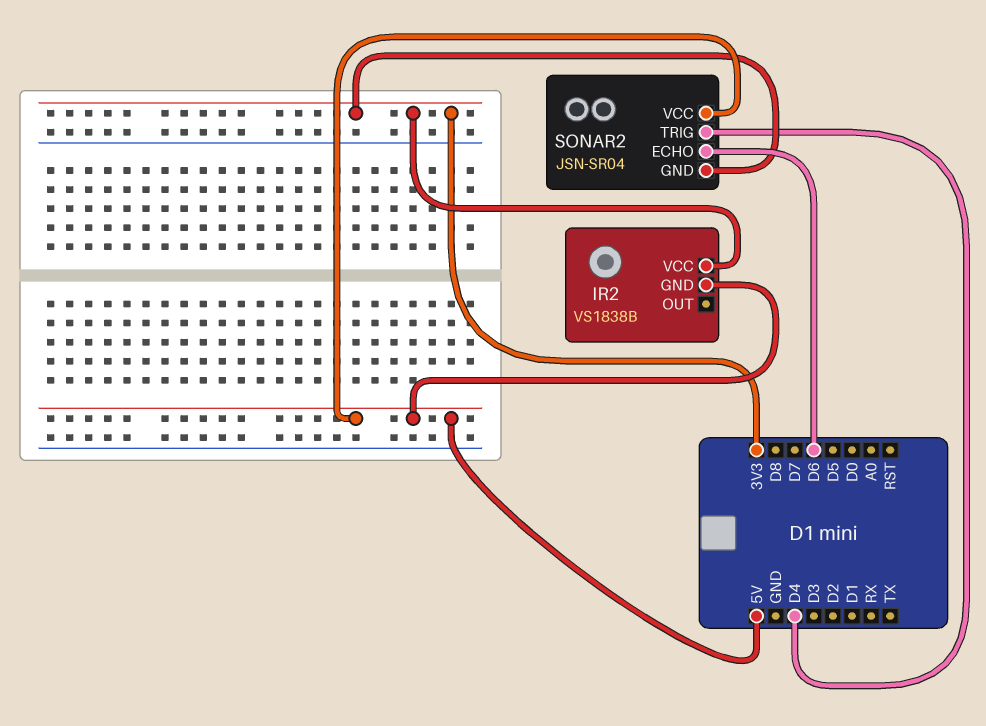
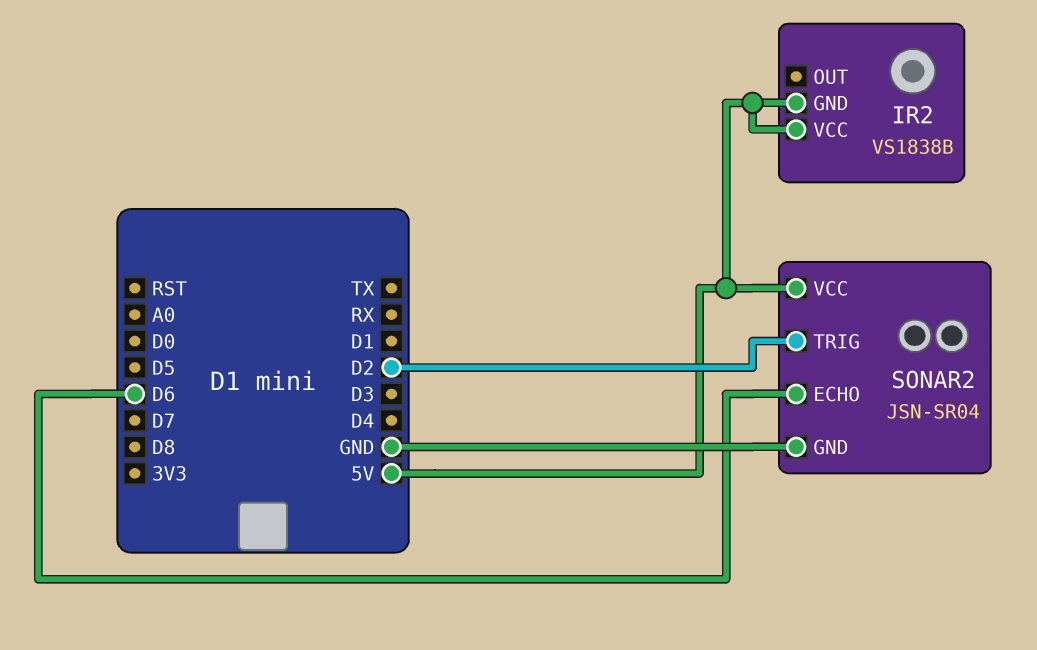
IR2 pin VCC: 3V3 -> 5V
SONAR2 pin GND: 3V3 -> GND
SONAR2 pin TRIG: D4 -> D2

